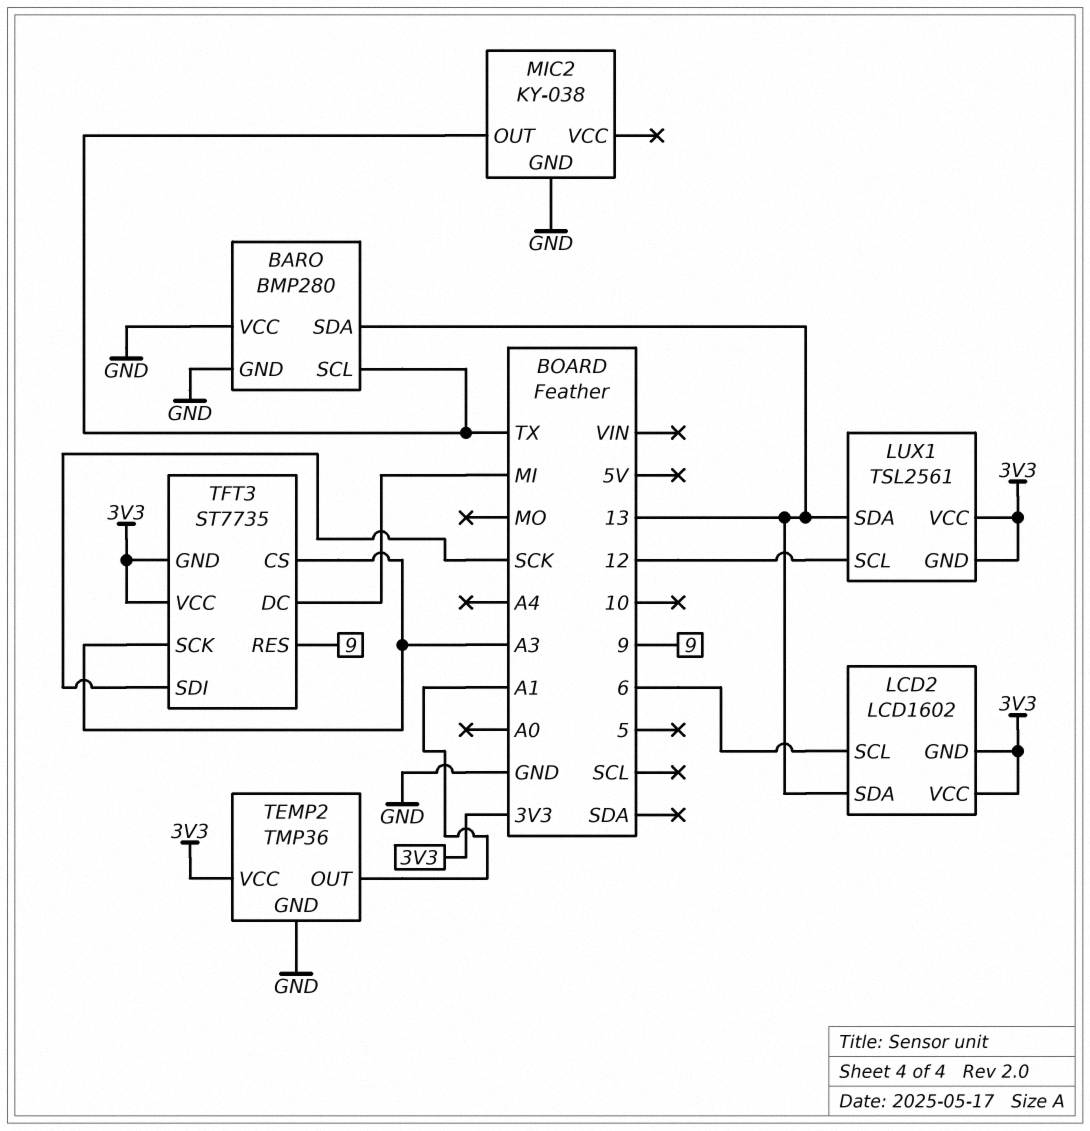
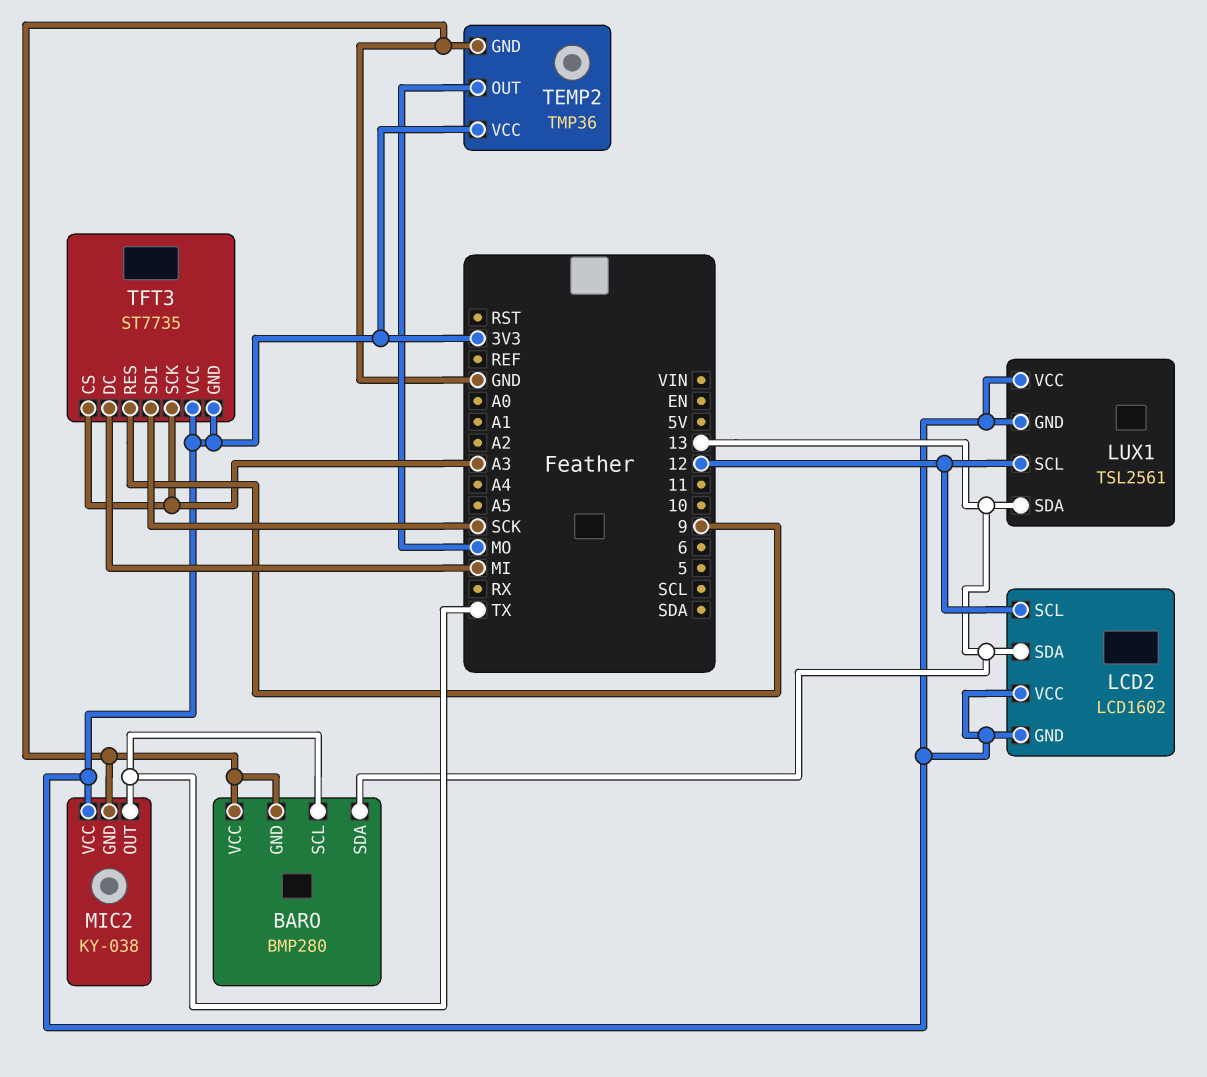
LCD2 pin SCL: 6 -> 12
MIC2 pin VCC: none -> 3V3
TEMP2 pin OUT: A1 -> MO

